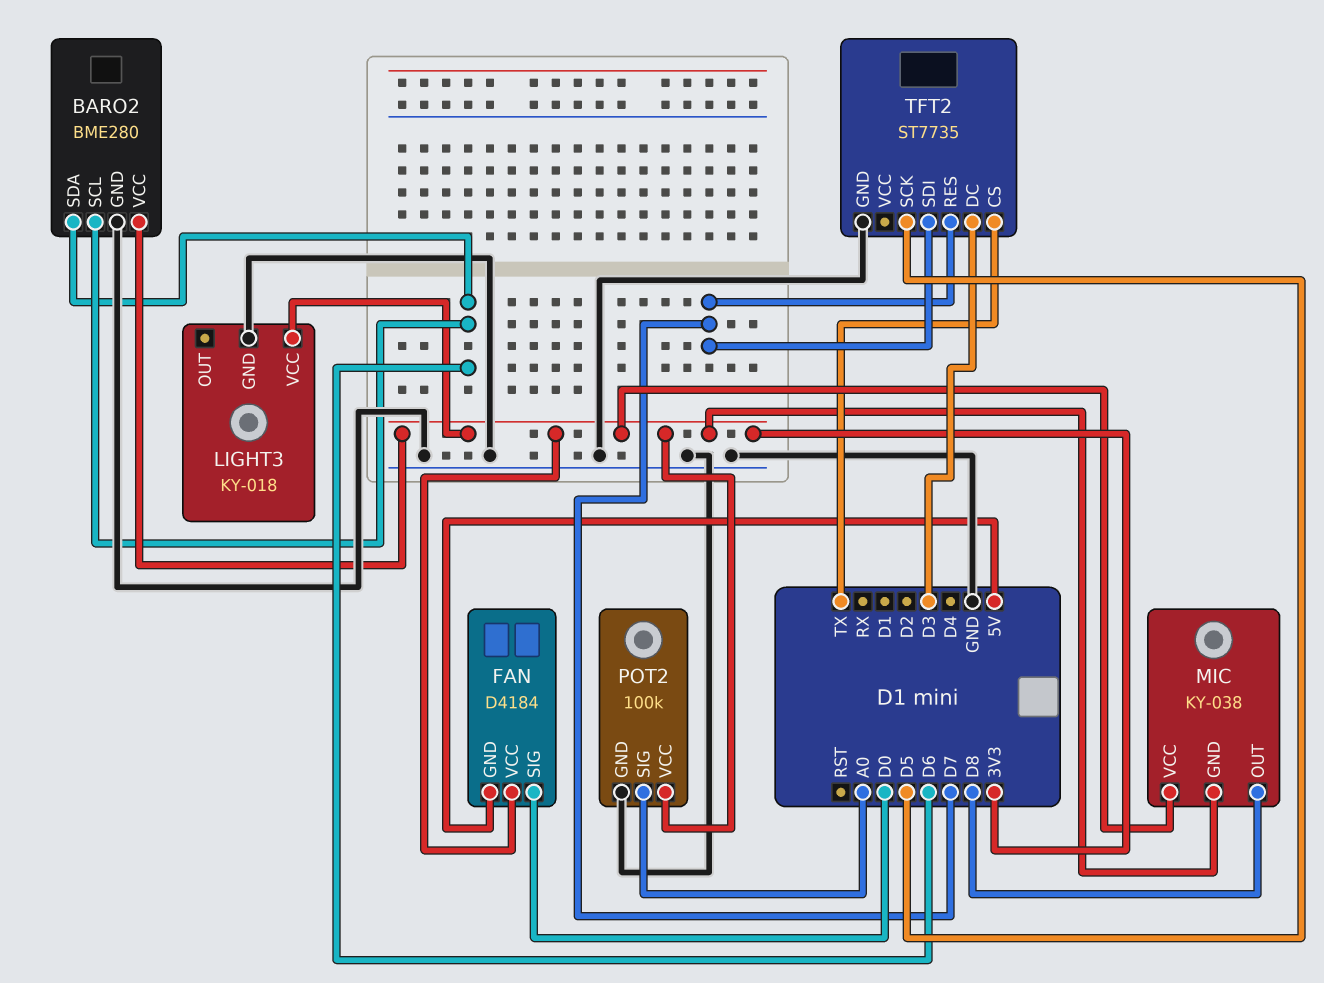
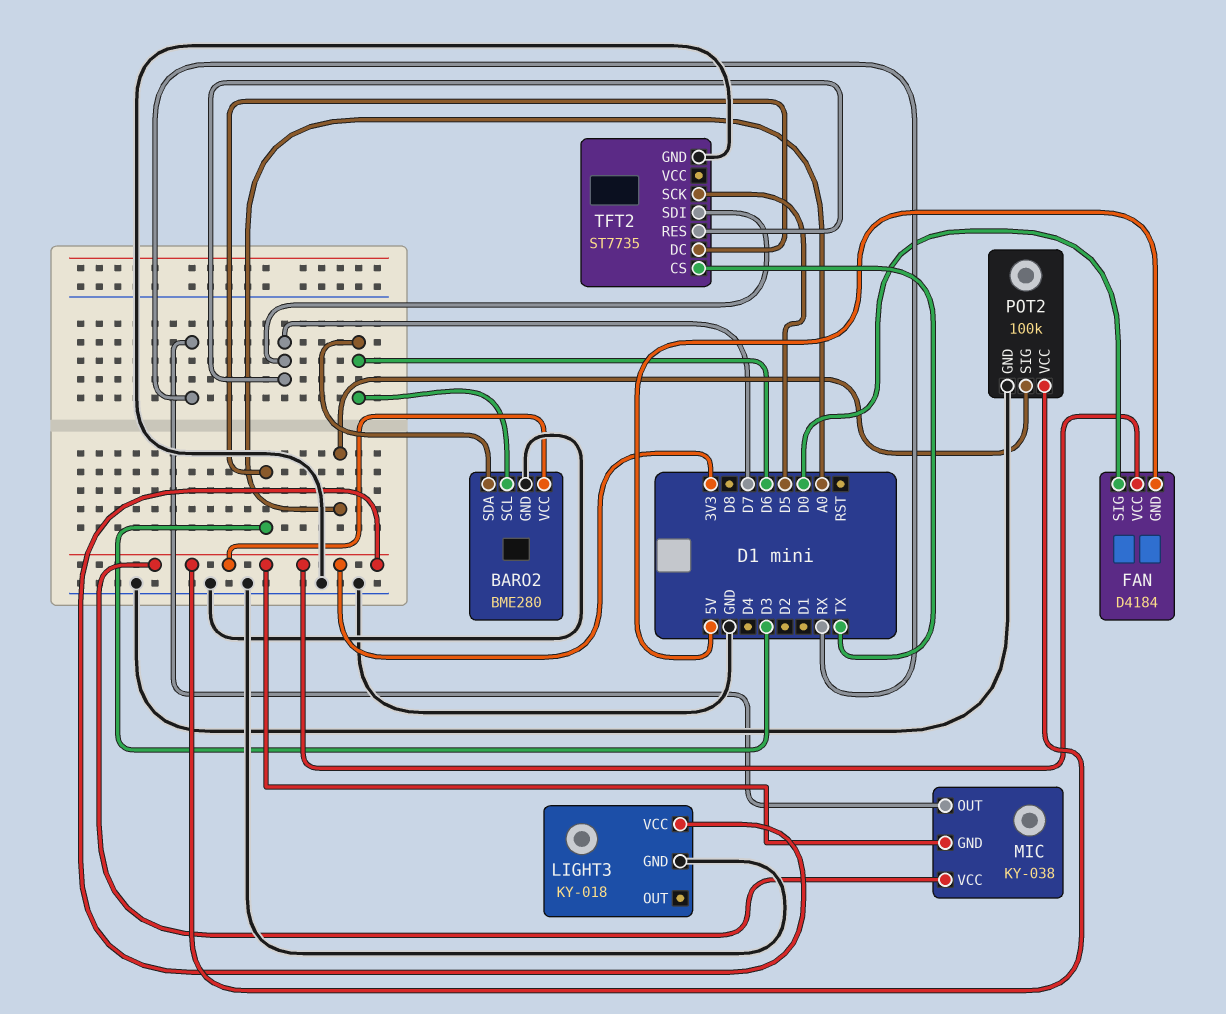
MIC pin OUT: D8 -> RX

